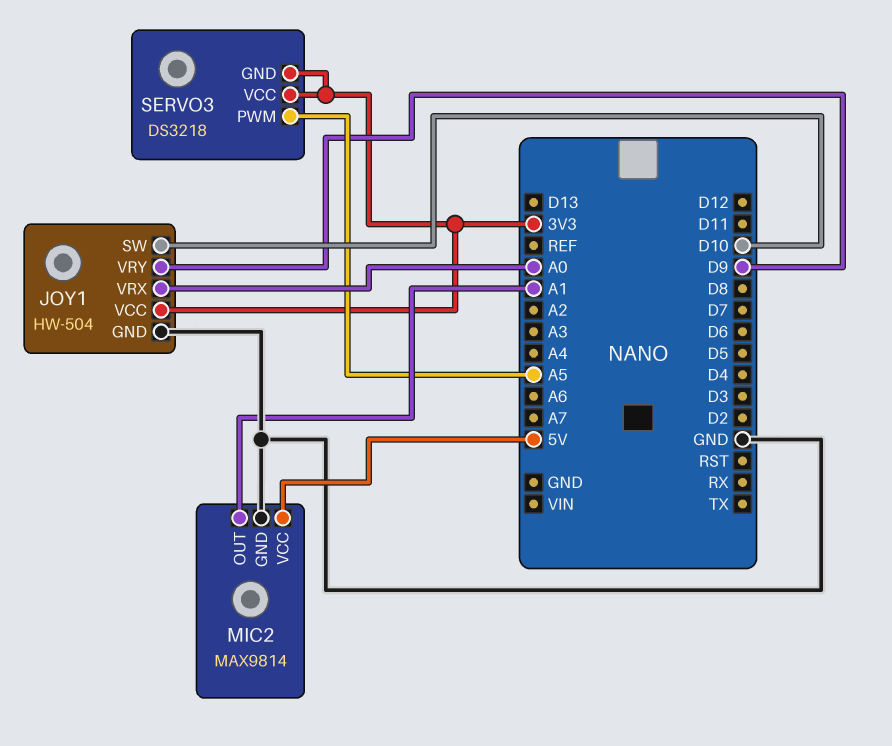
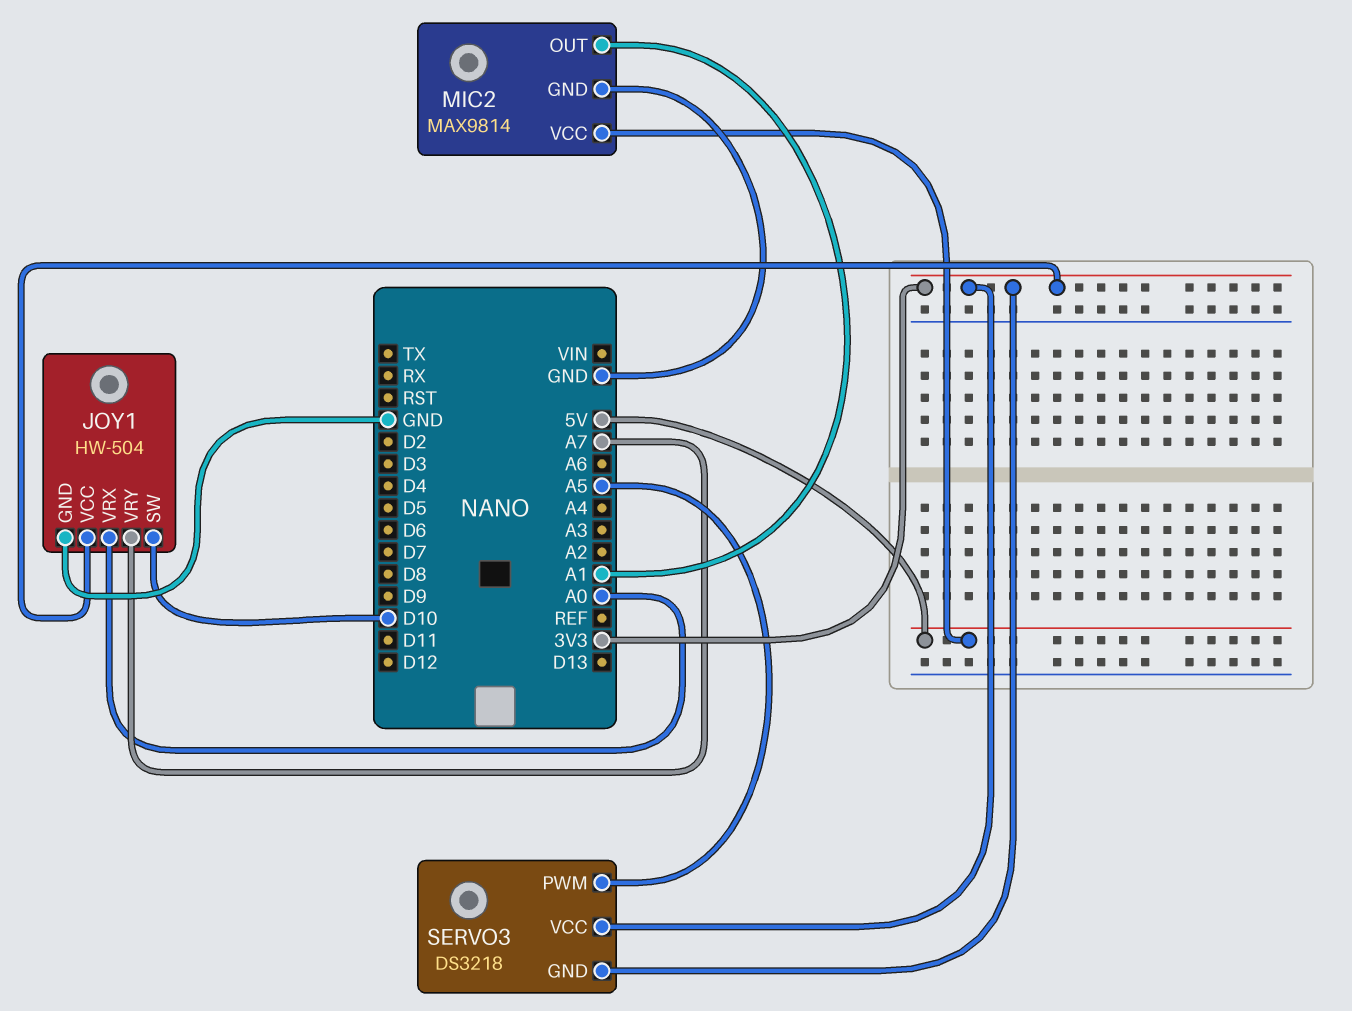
JOY1 pin VRY: D9 -> A7

